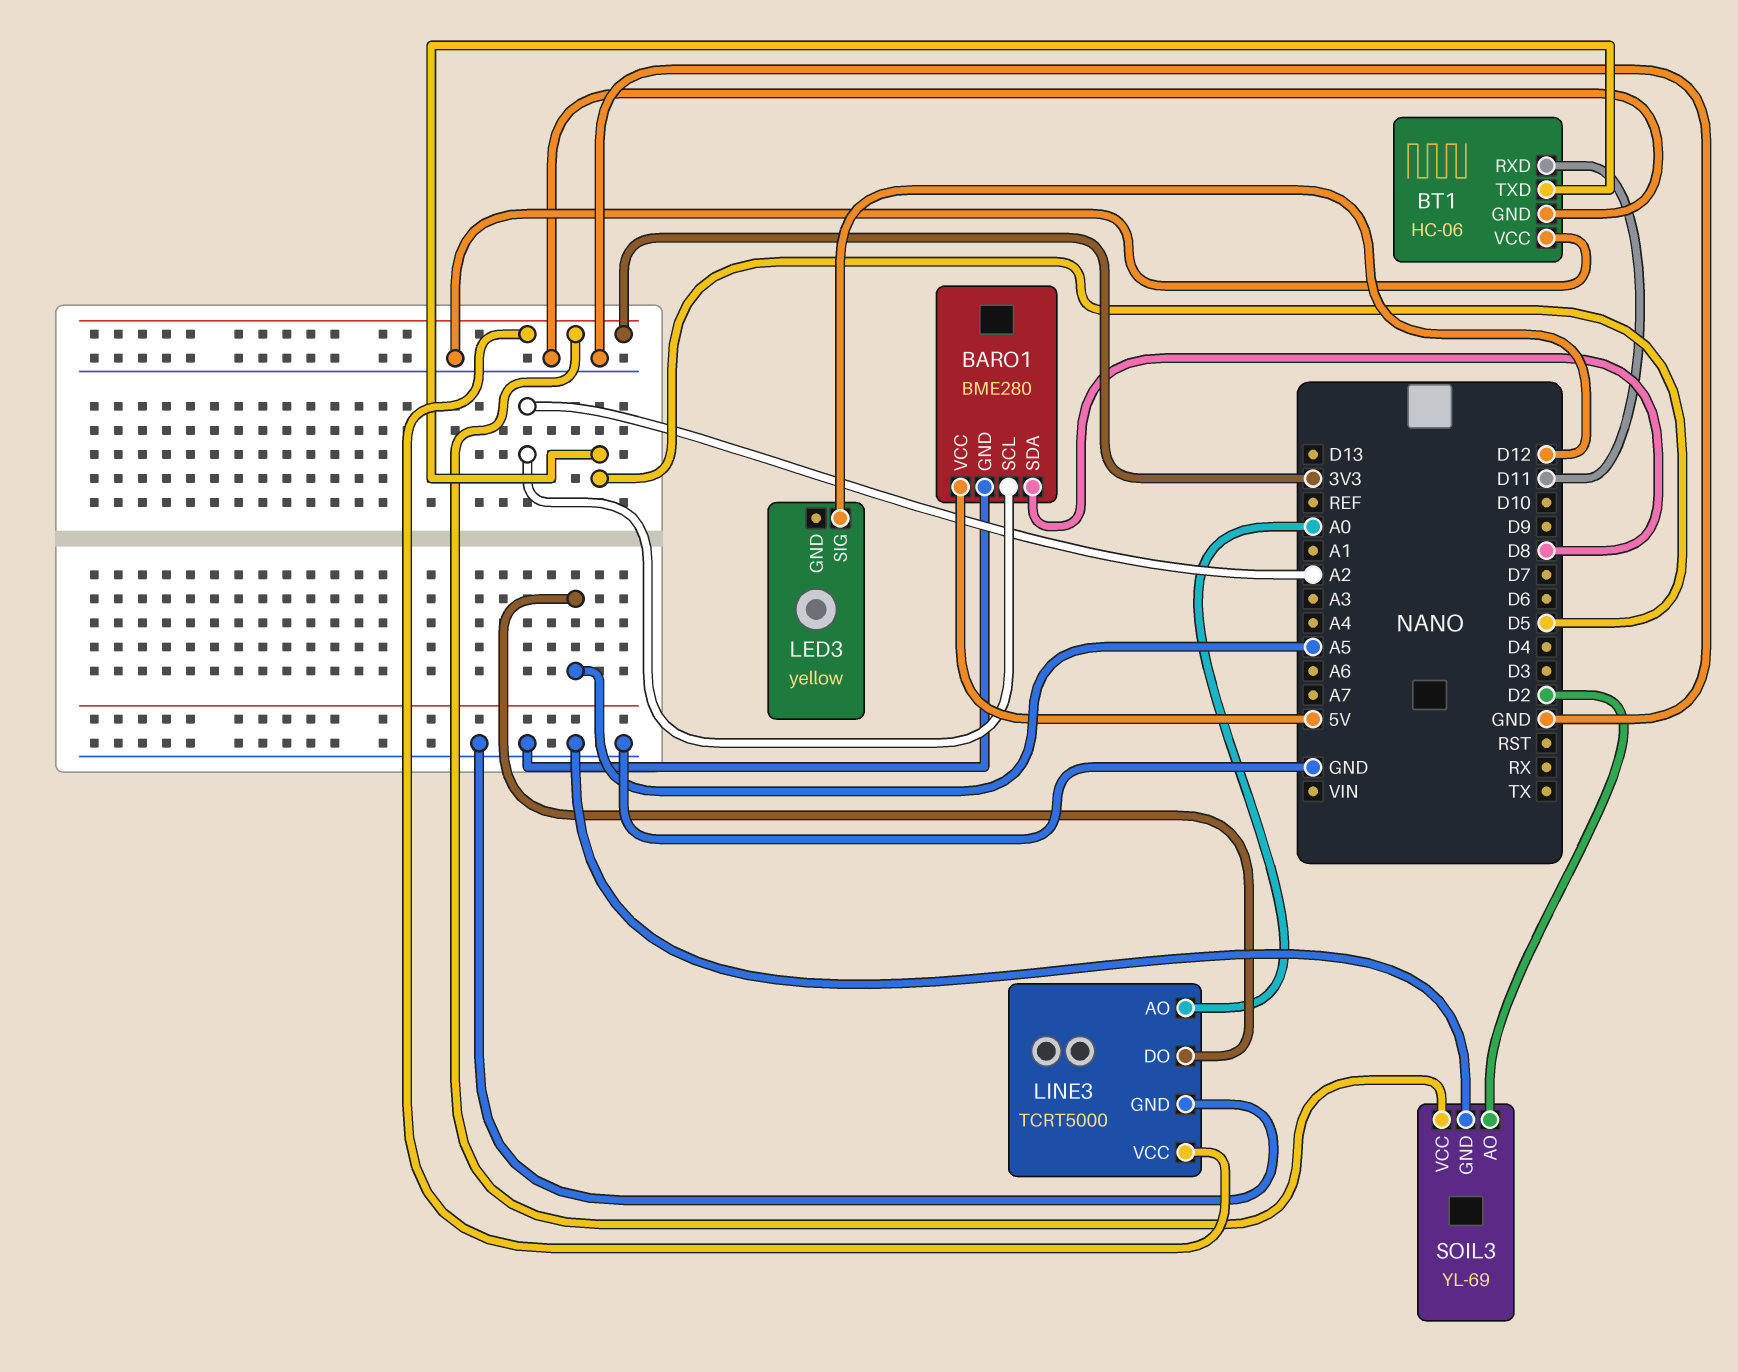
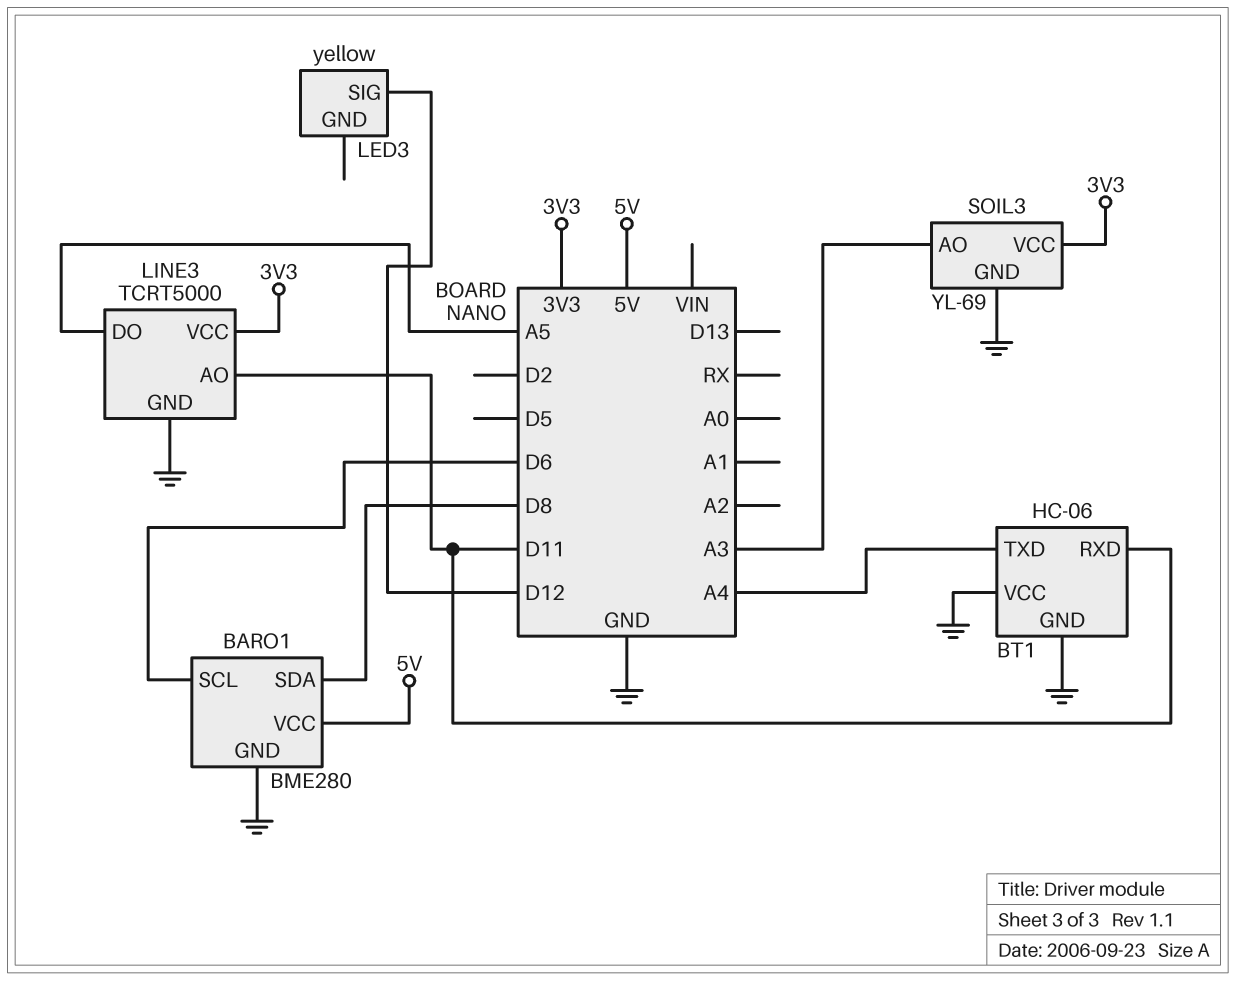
BARO1 pin SCL: A2 -> D6
BT1 pin TXD: D5 -> A4
LINE3 pin AO: A0 -> D11
SOIL3 pin AO: D2 -> A3

